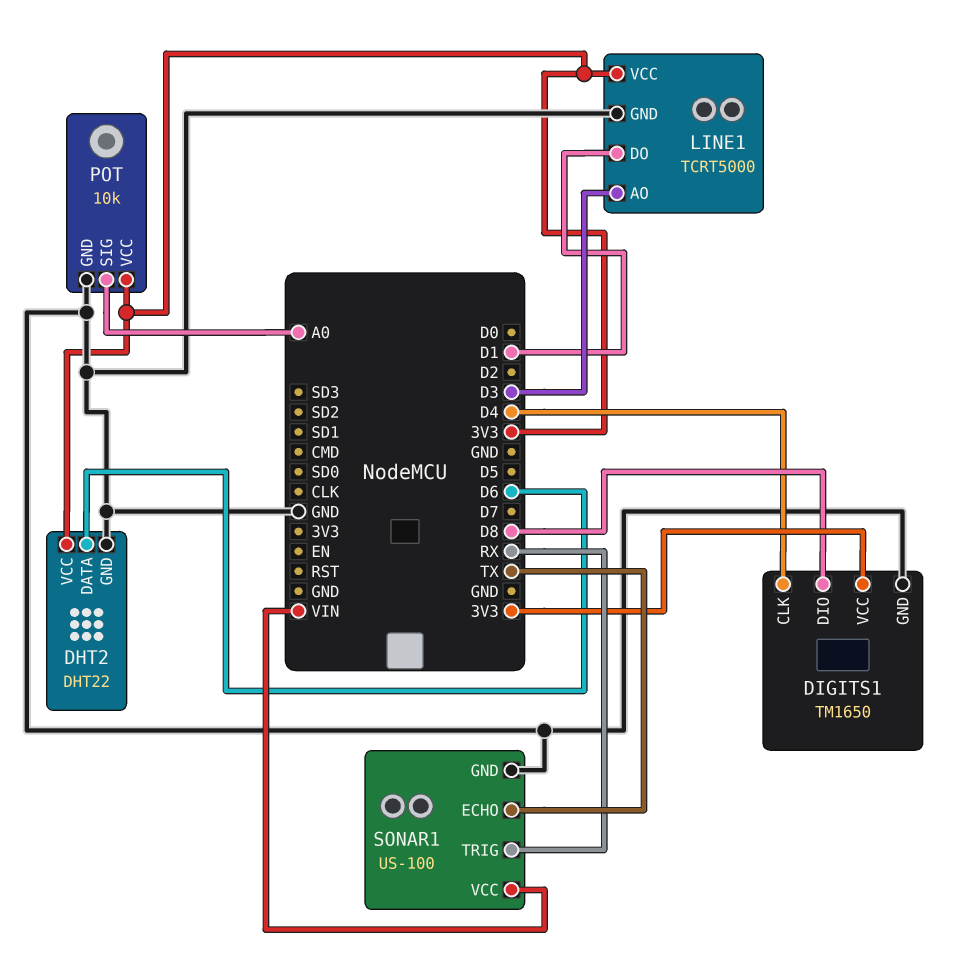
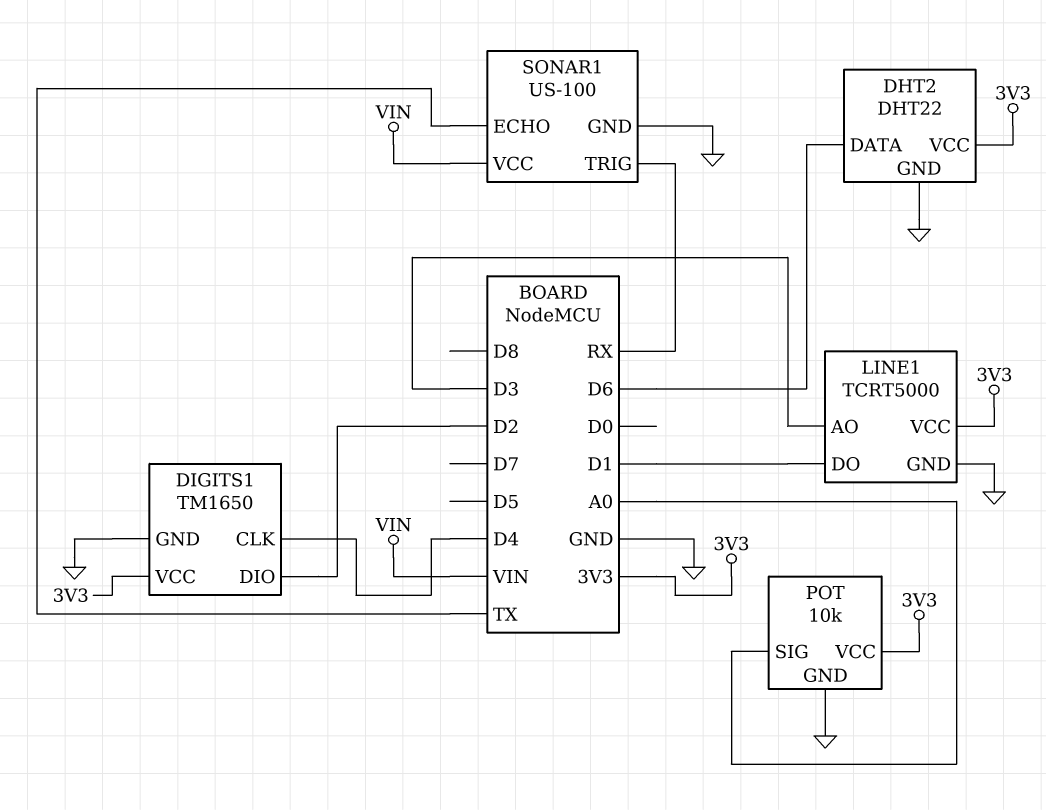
DIGITS1 pin DIO: D8 -> D2

